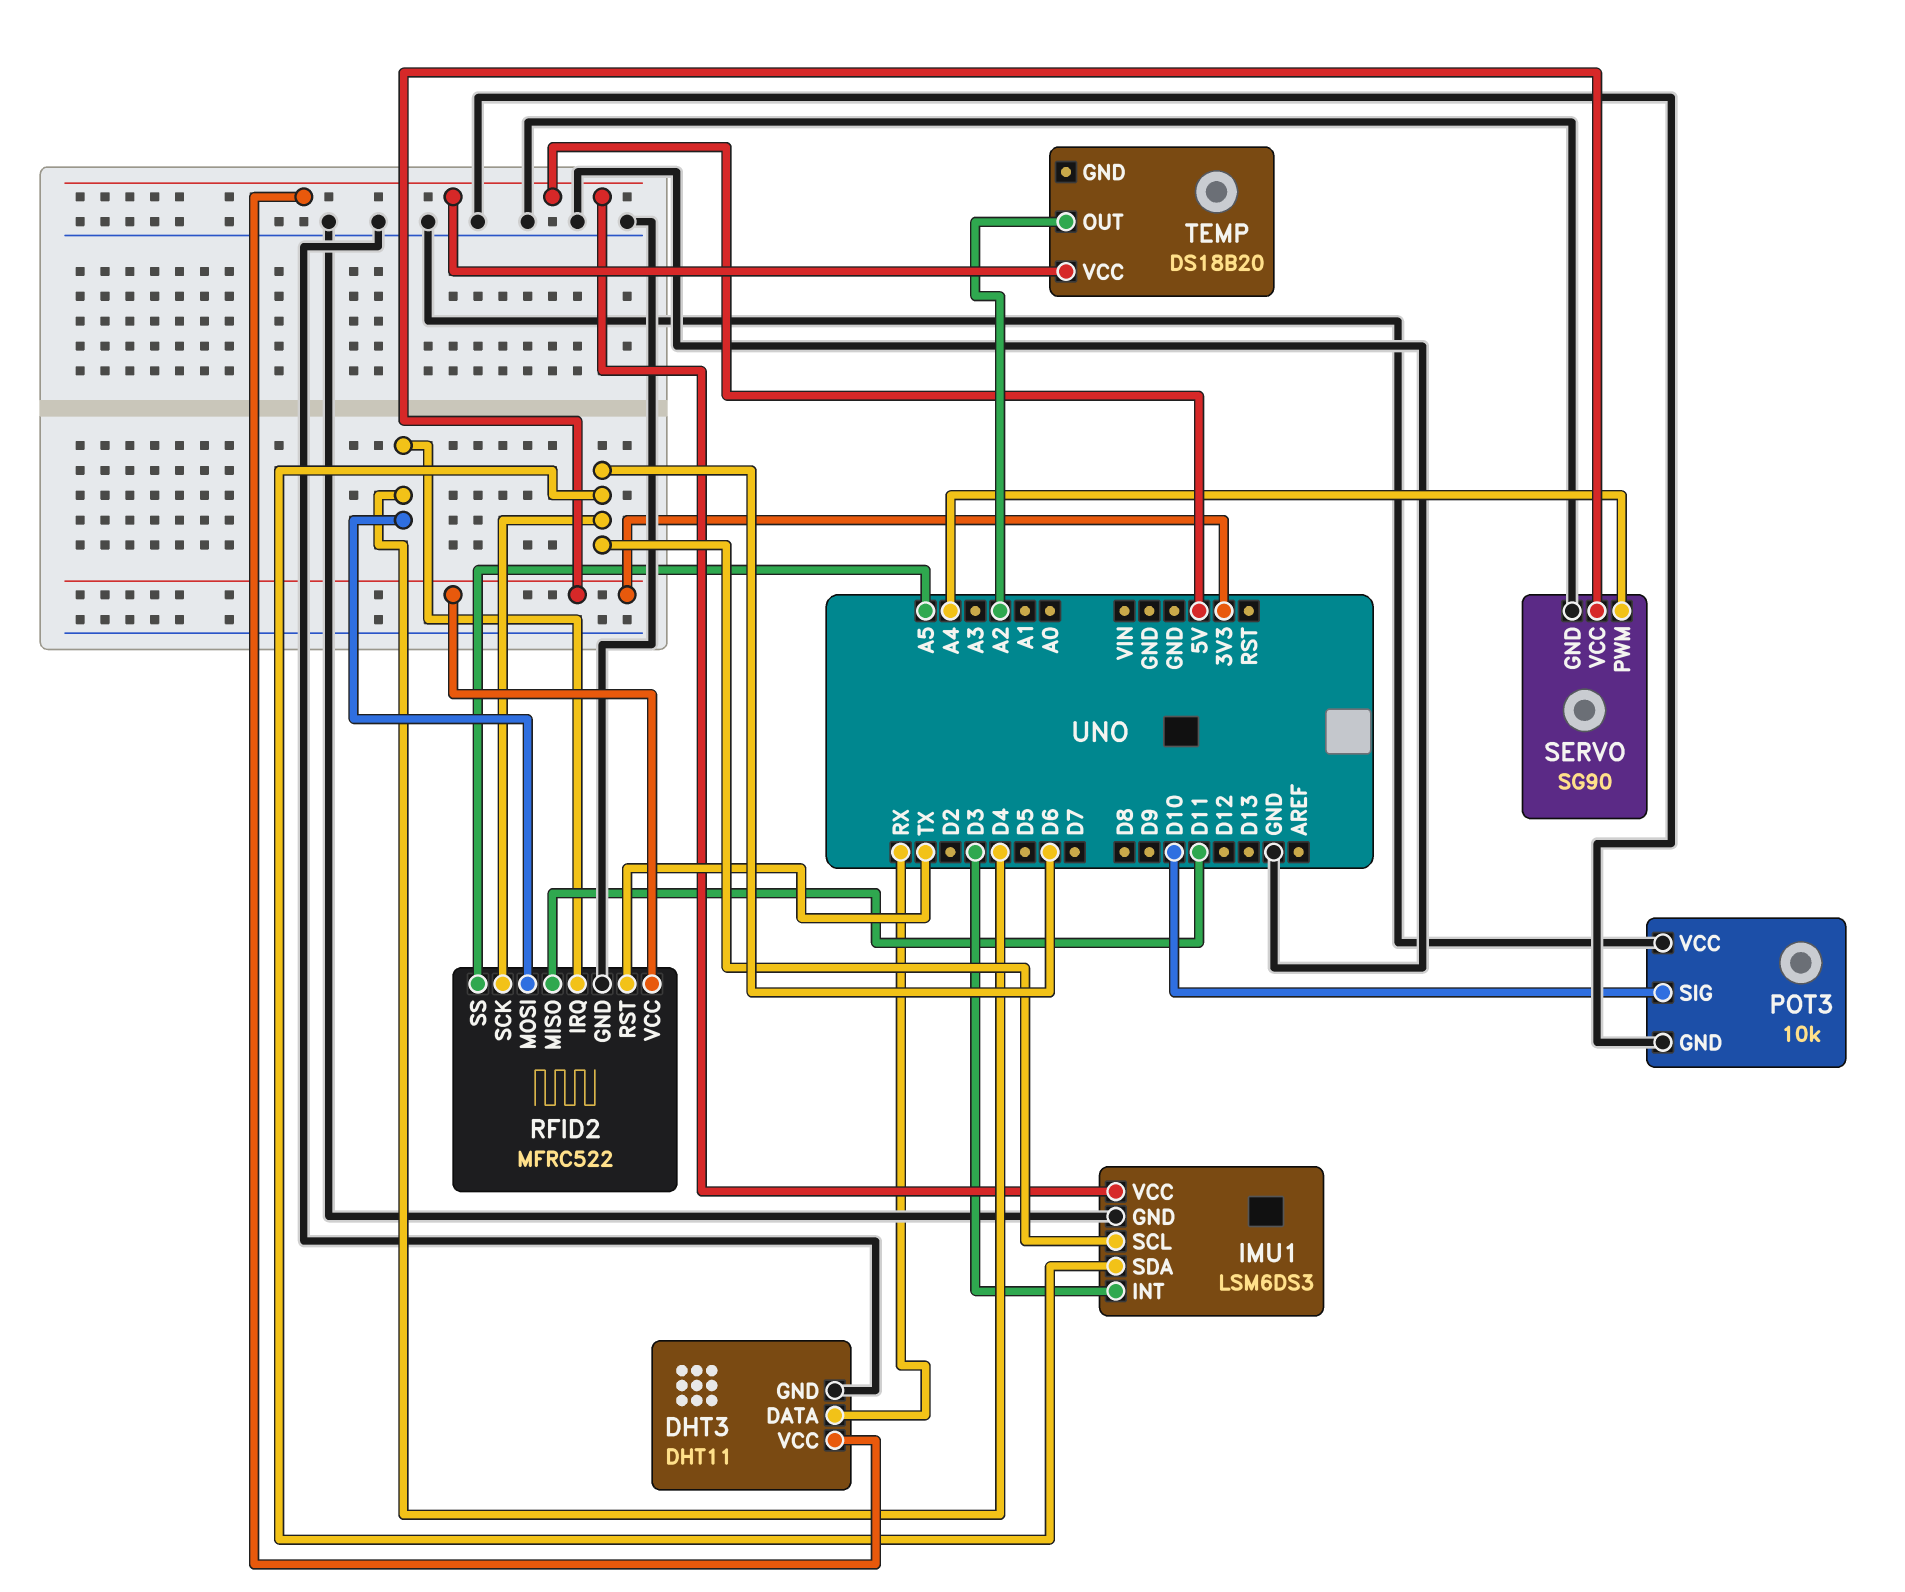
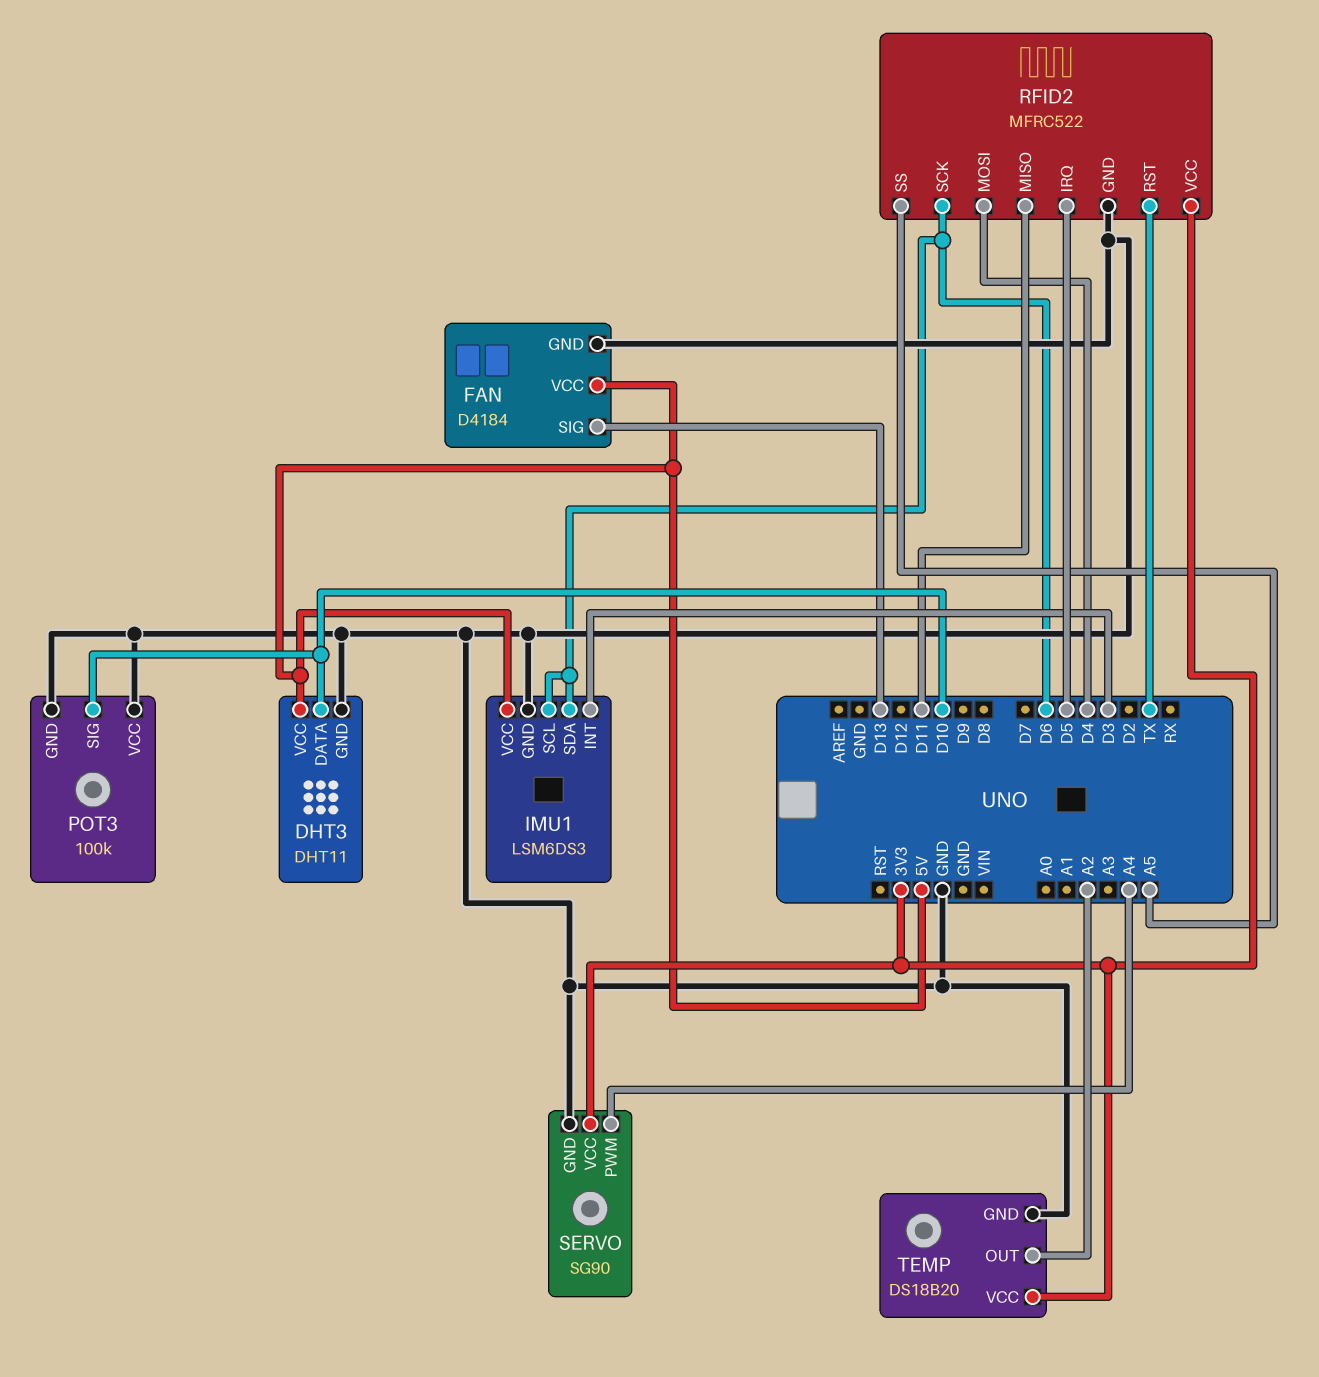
DHT3 pin DATA: RX -> D10
FAN: none -> D4184
FAN pin GND: none -> GND
FAN pin SIG: none -> D13
FAN pin VCC: none -> 5V
POT3: 10k -> 100k
RFID2 pin IRQ: D4 -> D5
TEMP pin GND: none -> GND
TEMP pin VCC: 5V -> 3V3

